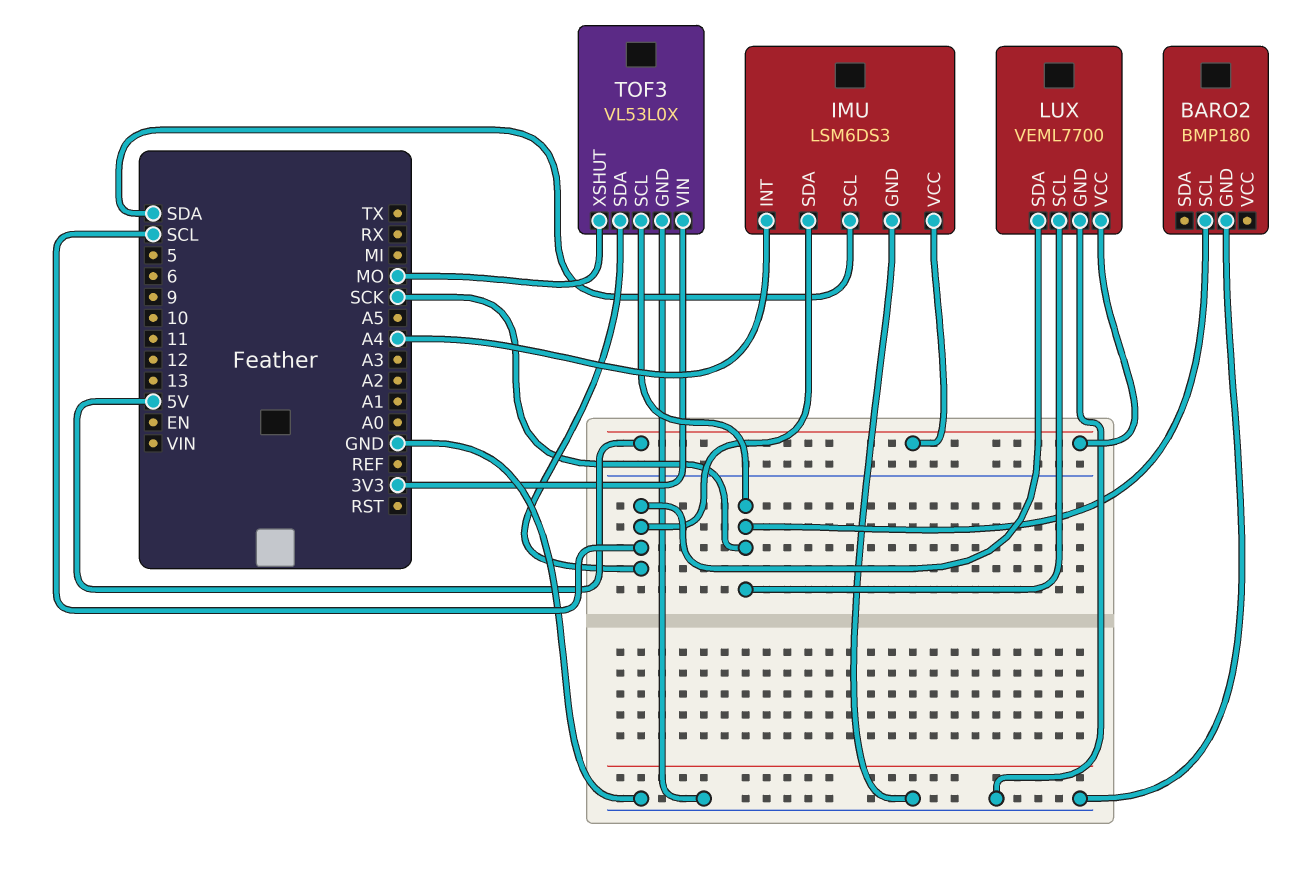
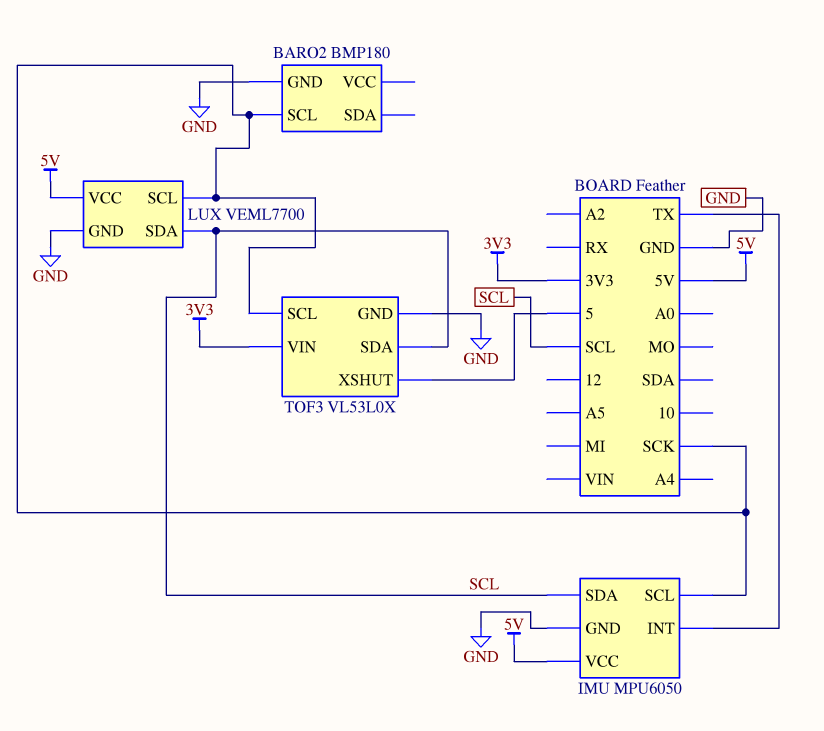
IMU: LSM6DS3 -> MPU6050
IMU pin INT: A4 -> TX
IMU pin SCL: SDA -> SCK
TOF3 pin XSHUT: MO -> 5

